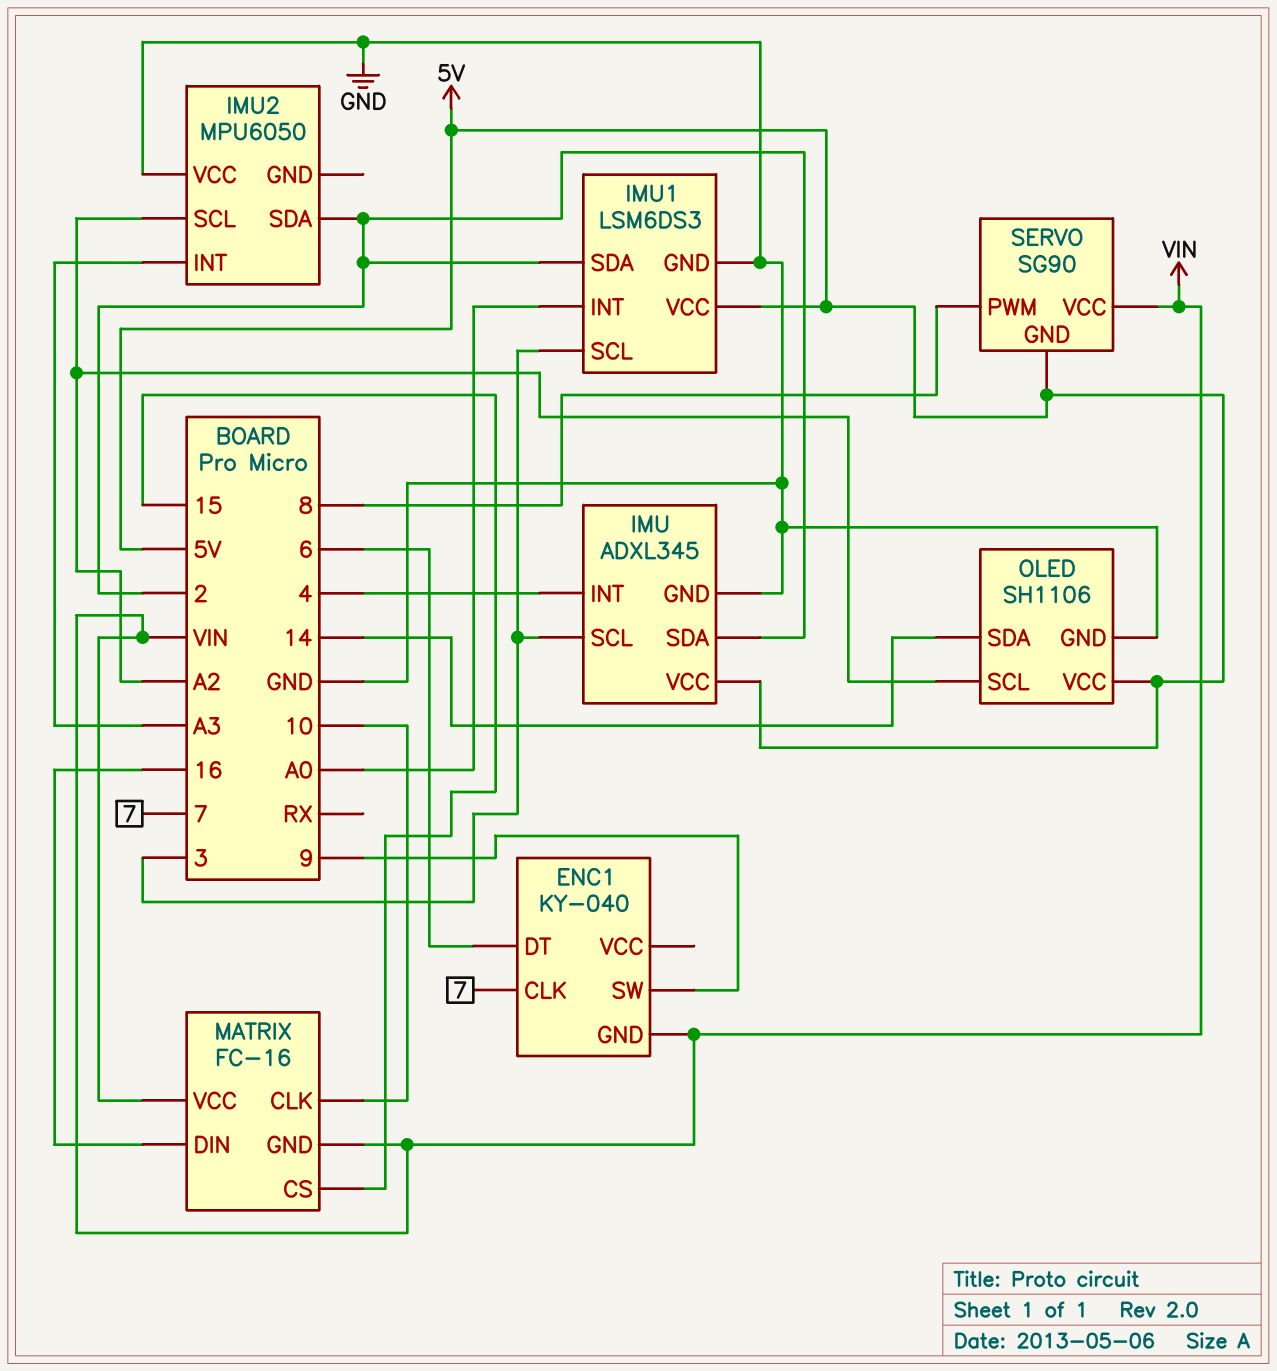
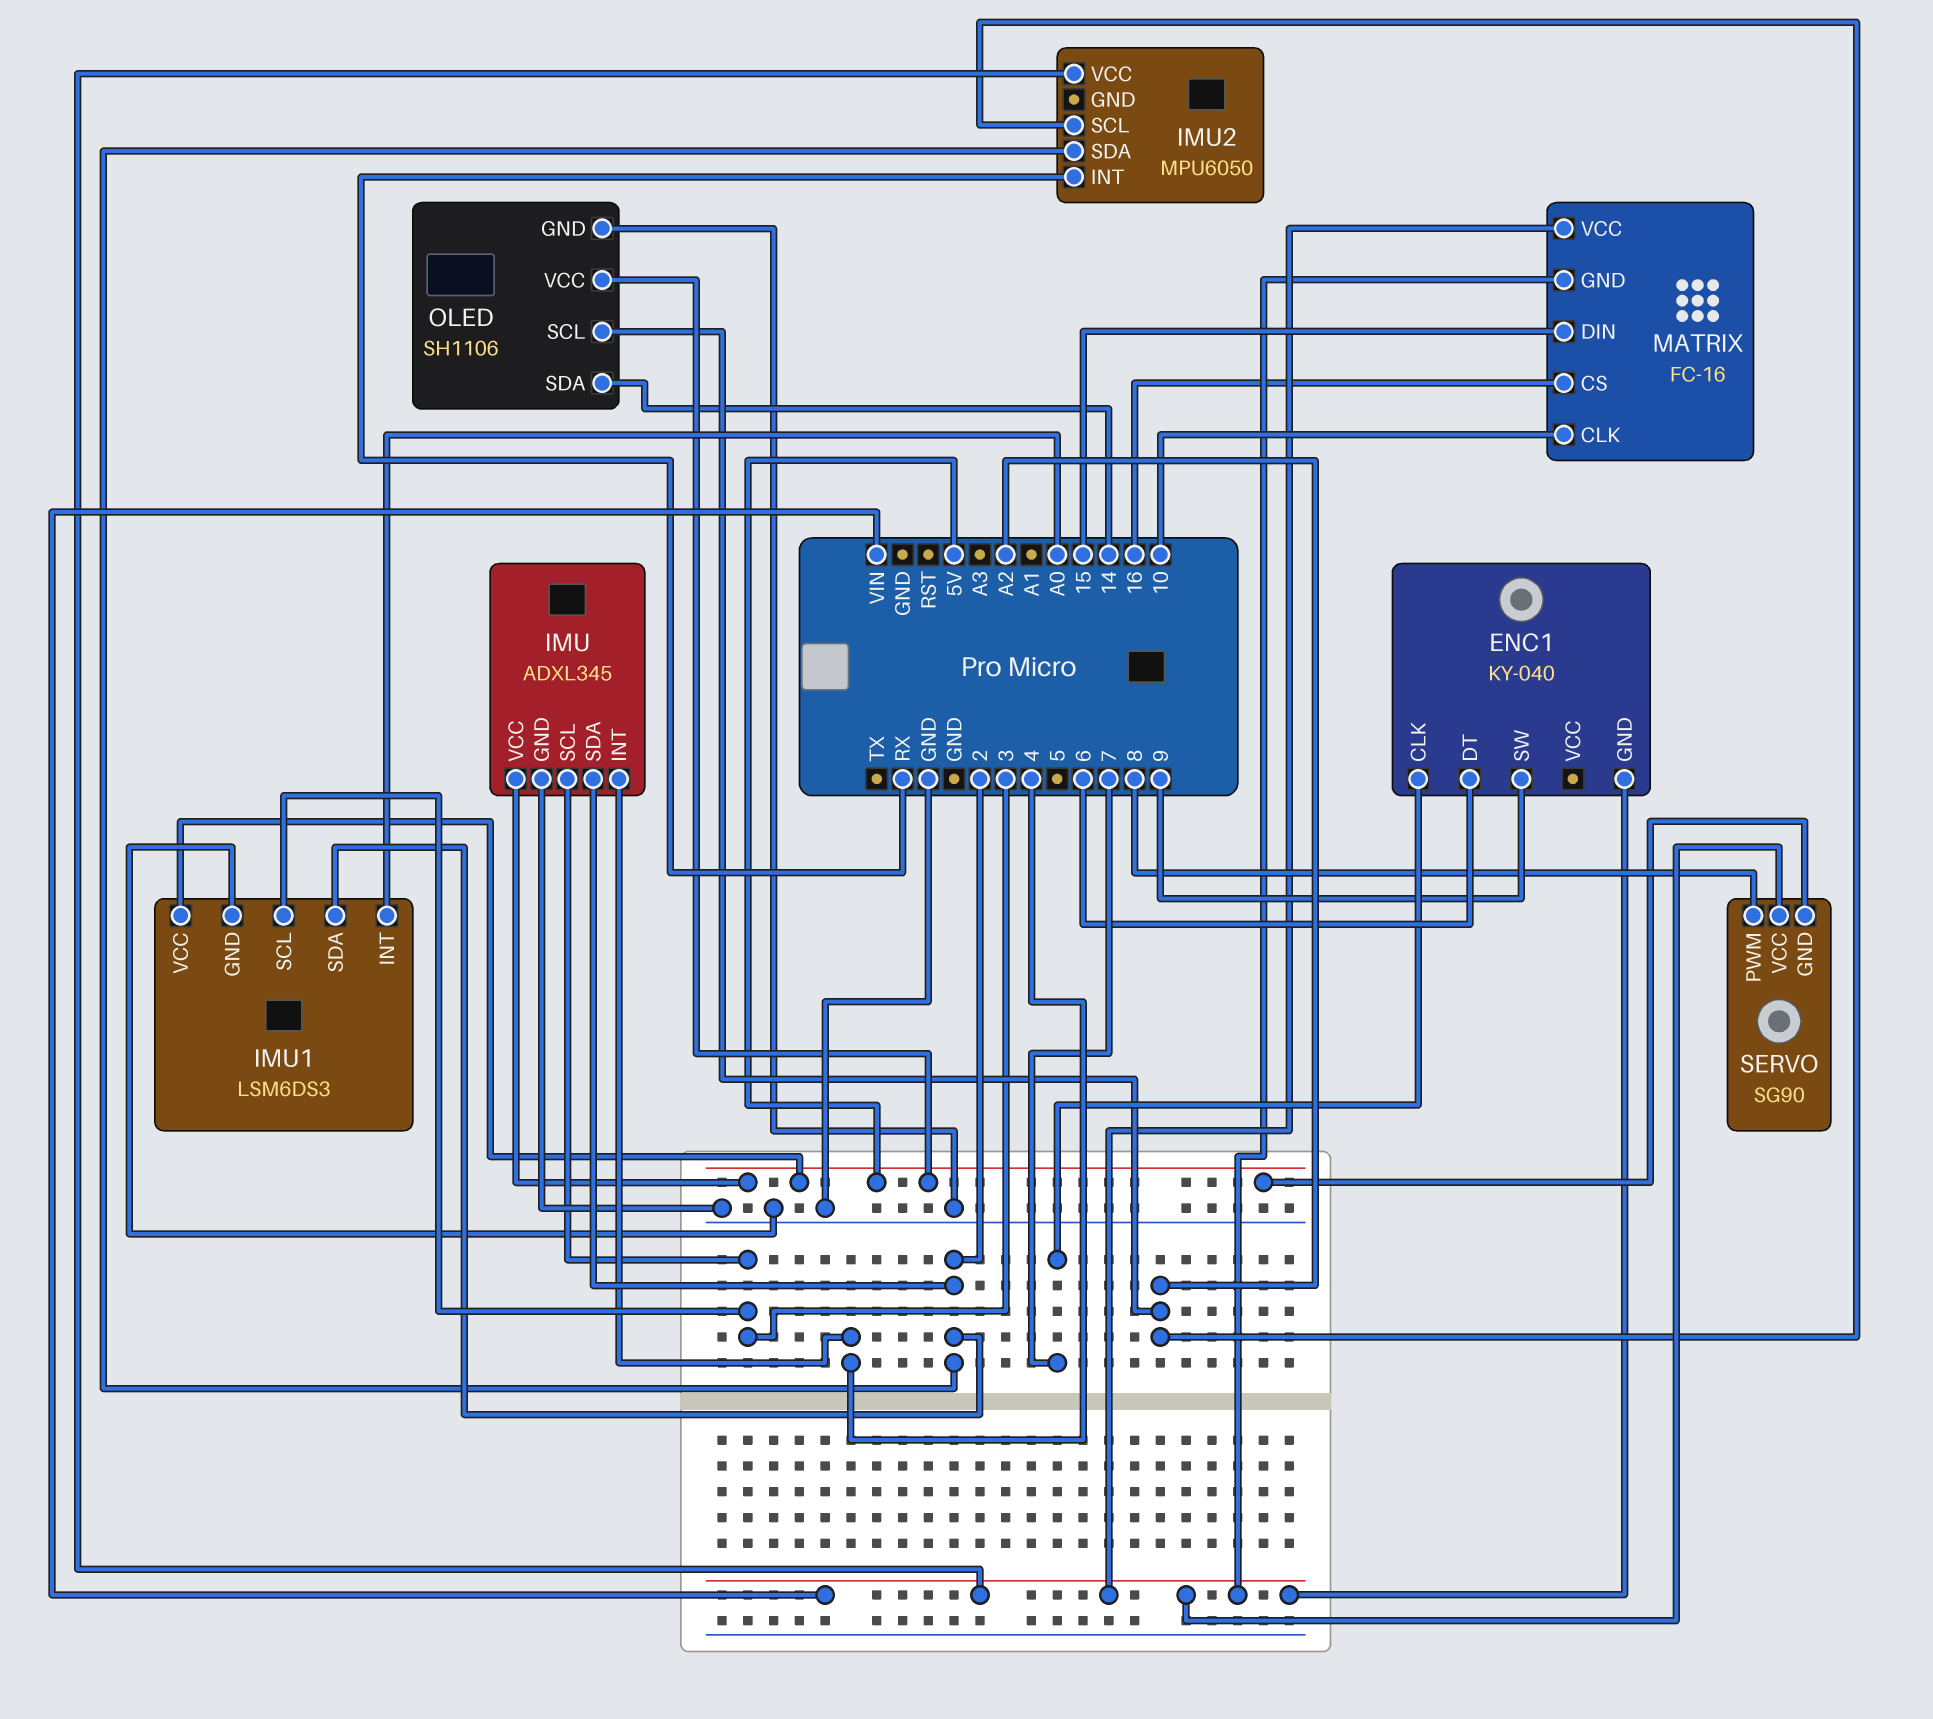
IMU2 pin INT: A3 -> RX
IMU2 pin VCC: GND -> VIN
MATRIX pin CS: 15 -> 16
MATRIX pin DIN: 16 -> 15

